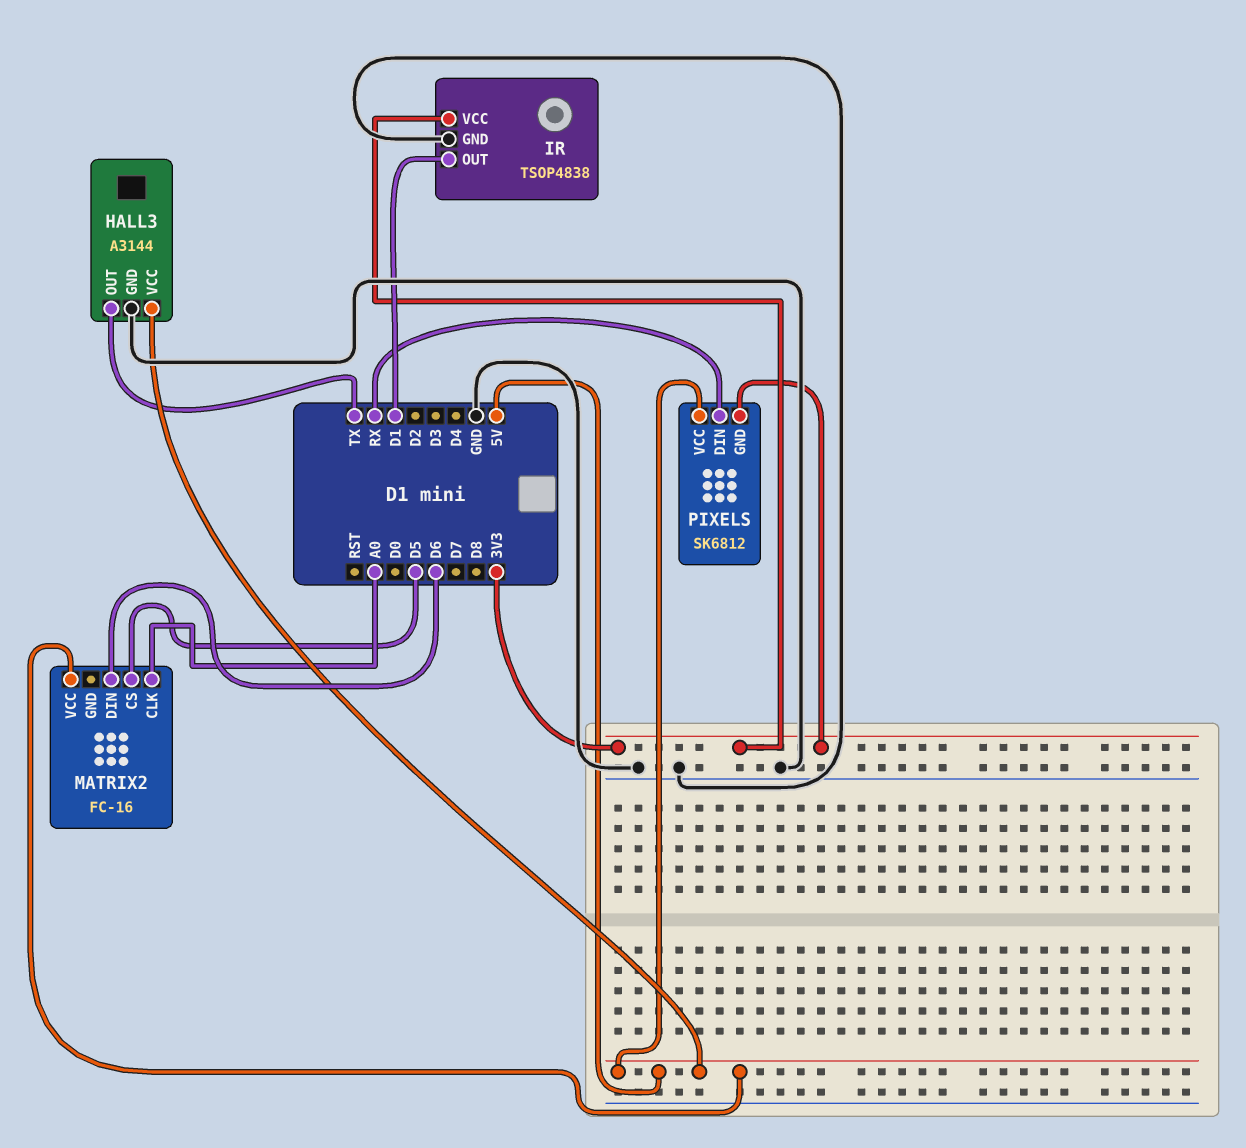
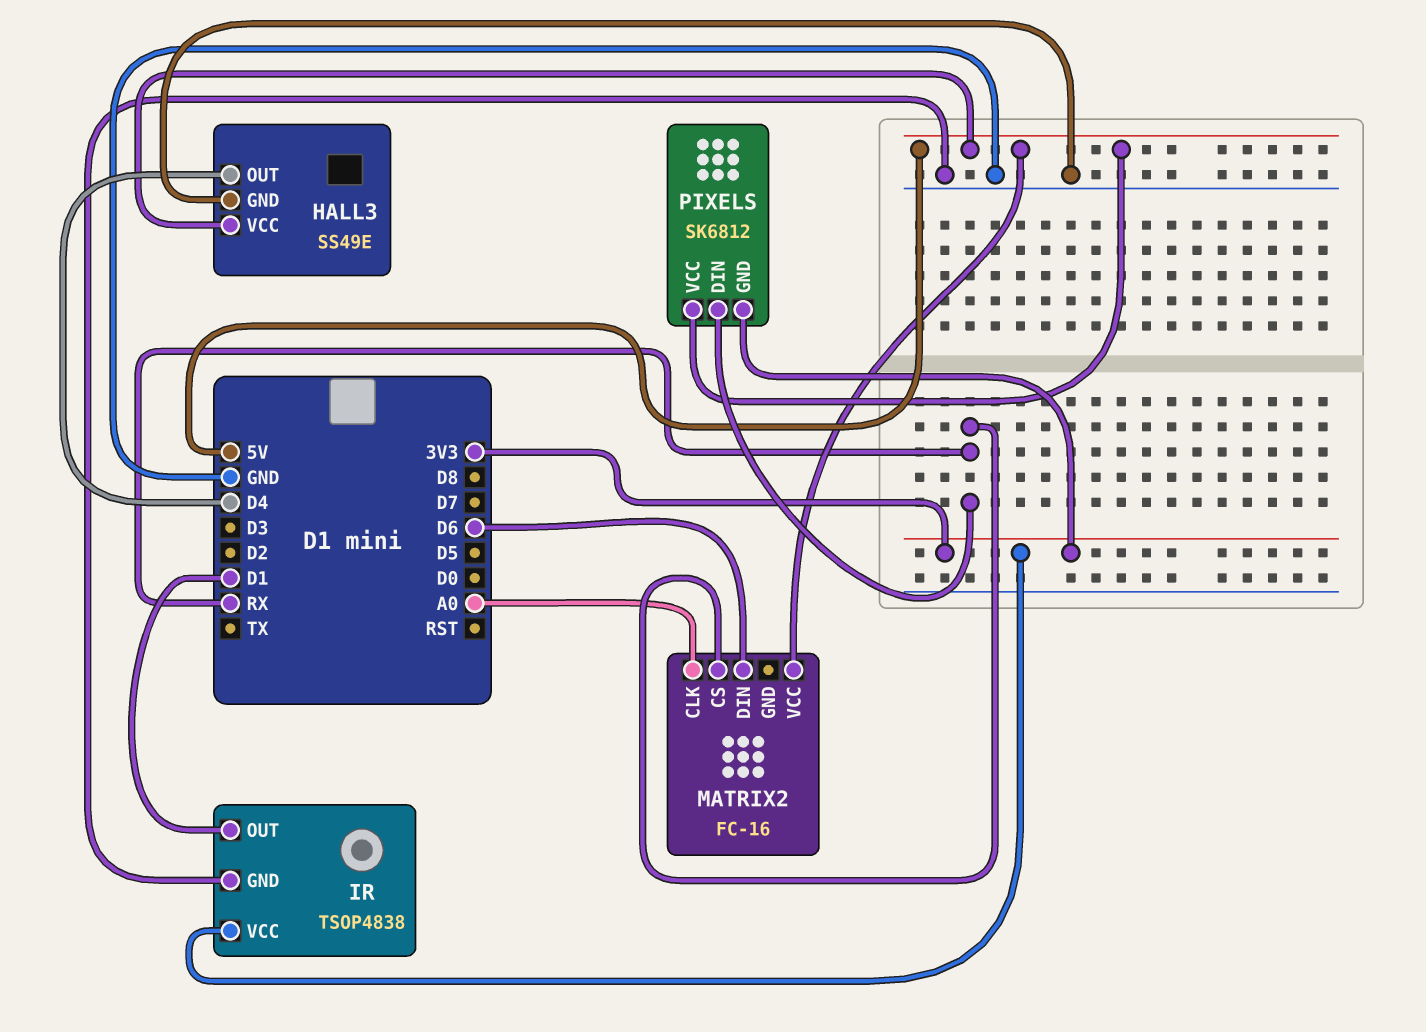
HALL3: A3144 -> SS49E
HALL3 pin OUT: TX -> D4
MATRIX2 pin CS: D5 -> RX

